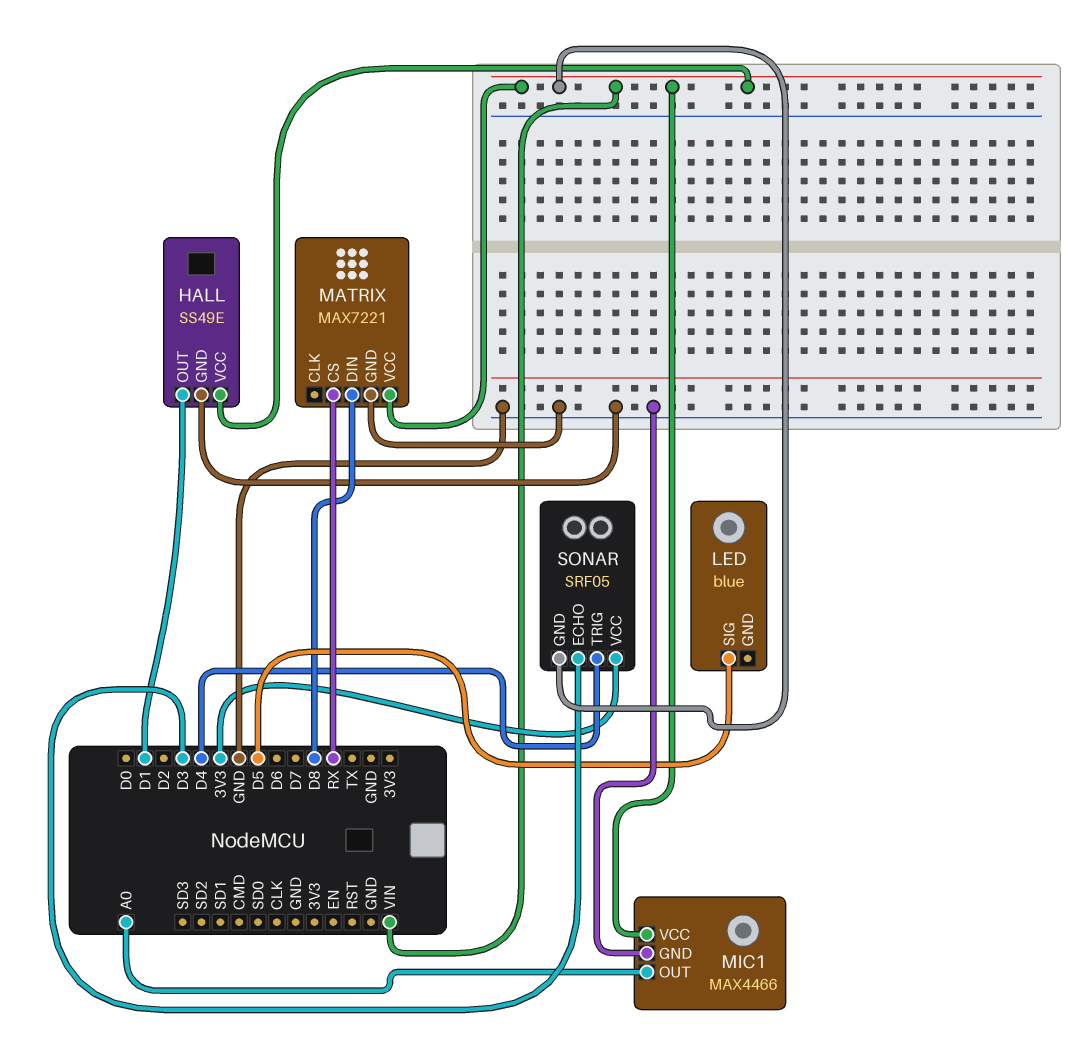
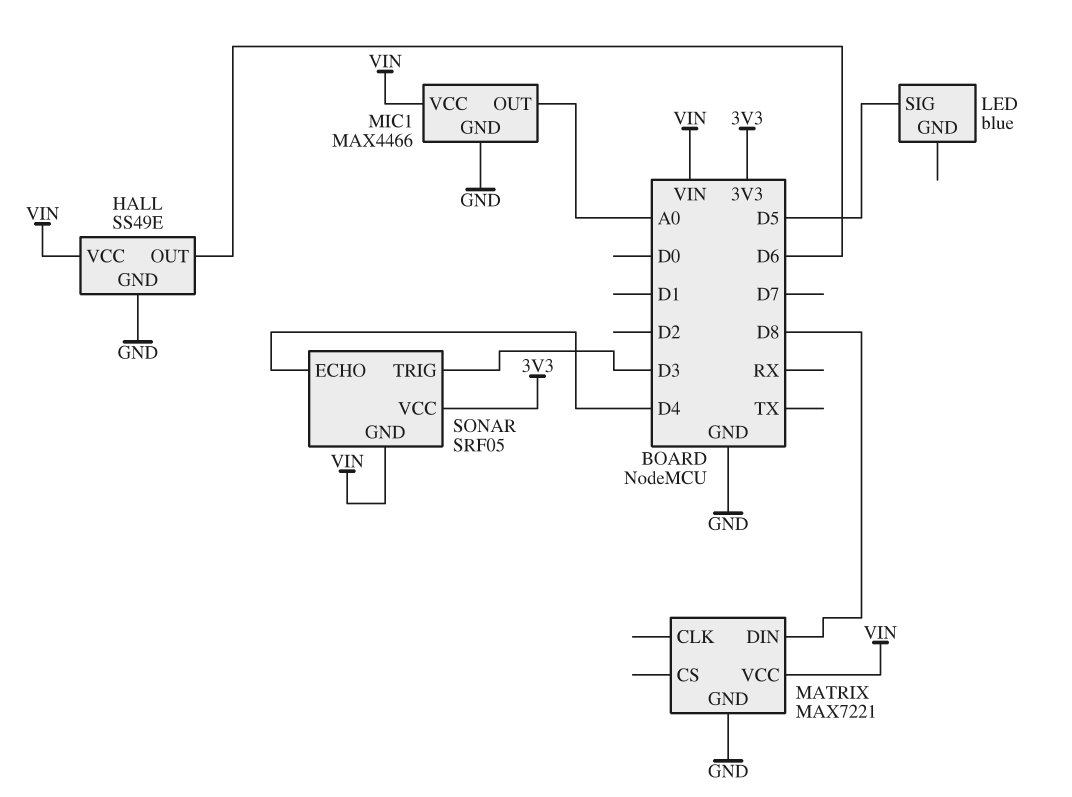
HALL pin OUT: D1 -> D6
MATRIX pin CS: RX -> none
SONAR pin ECHO: D3 -> D4
SONAR pin TRIG: D4 -> D3

